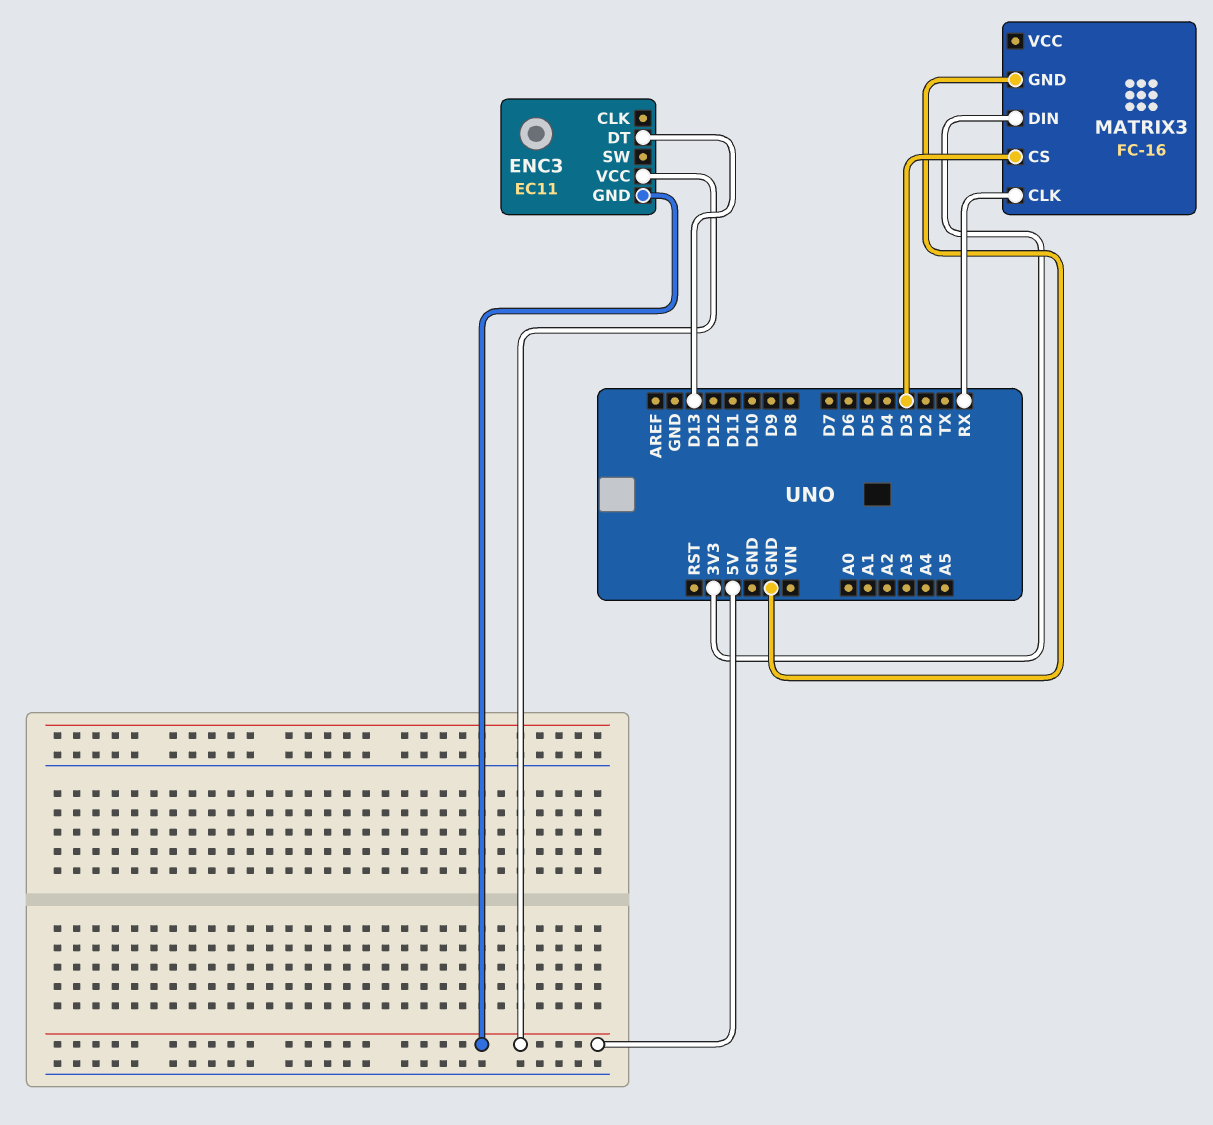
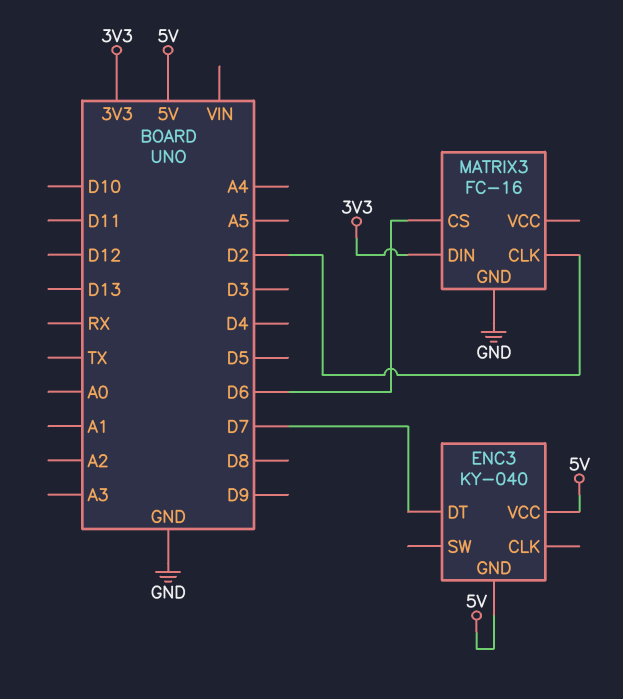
ENC3: EC11 -> KY-040
ENC3 pin DT: D13 -> D7
MATRIX3 pin CLK: RX -> D2
MATRIX3 pin CS: D3 -> D6

